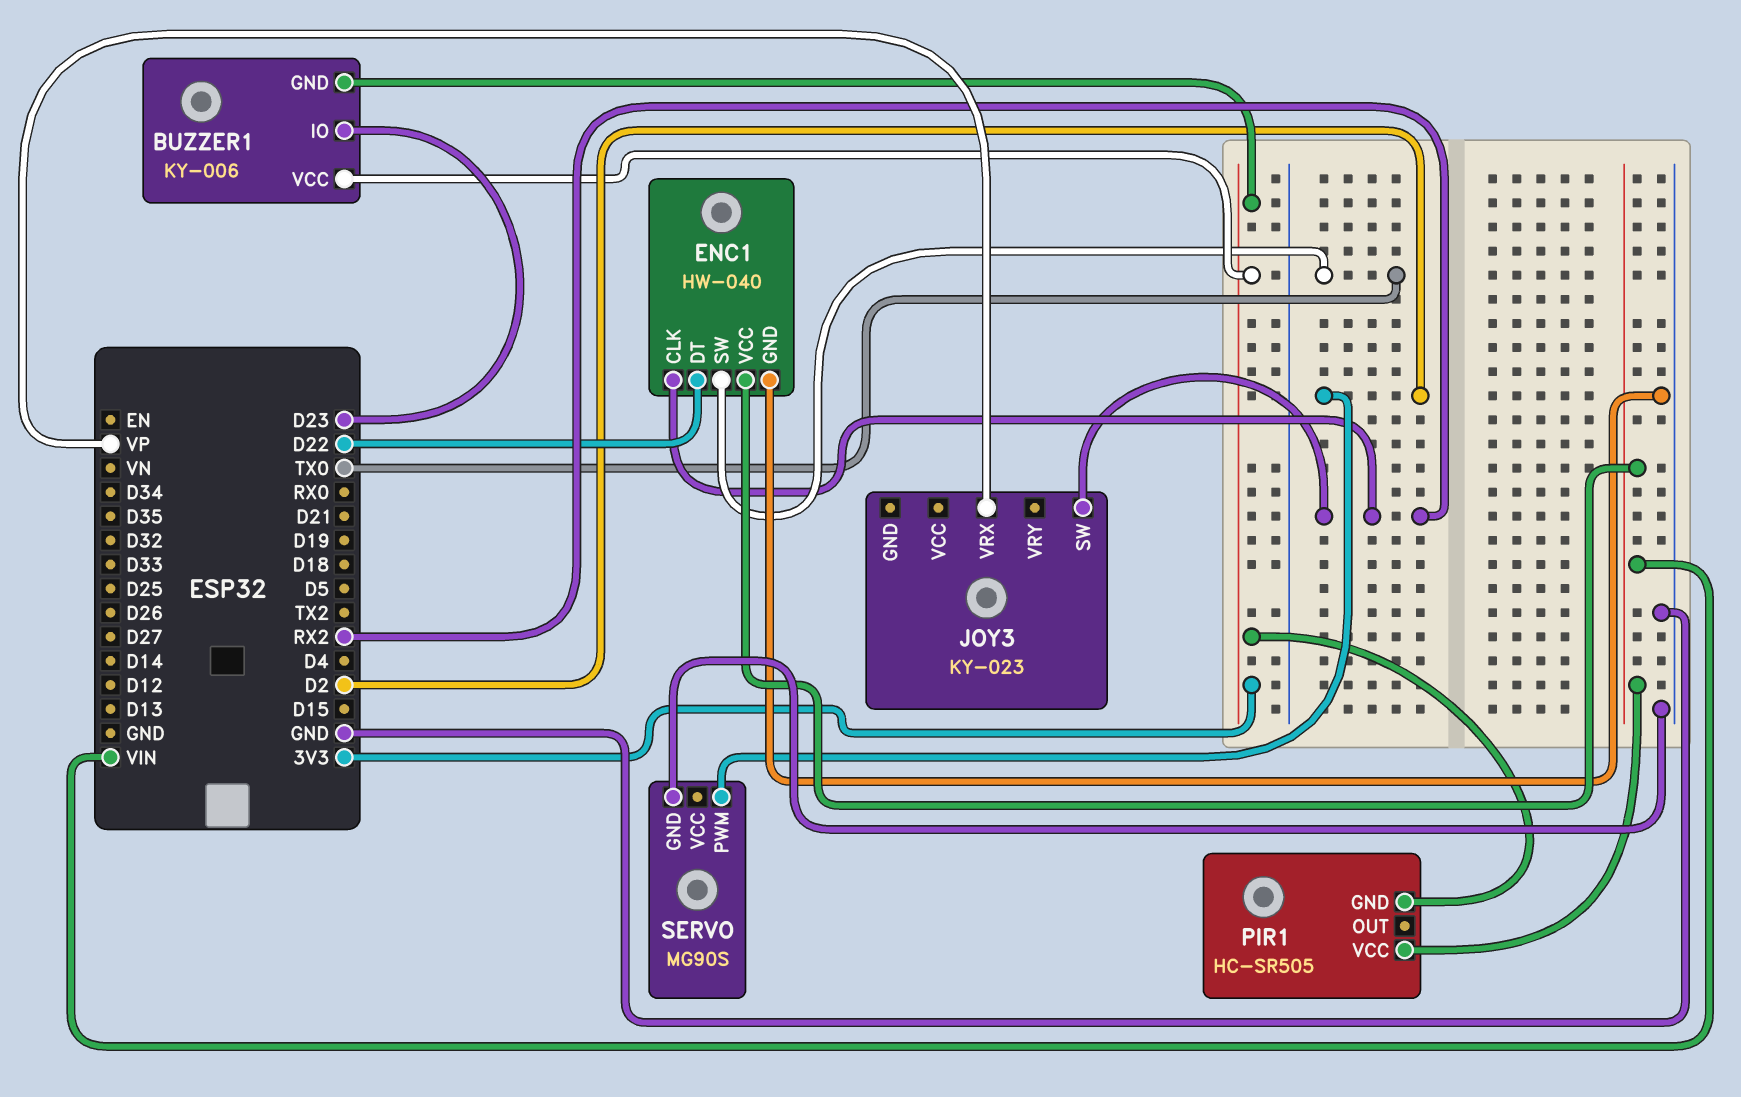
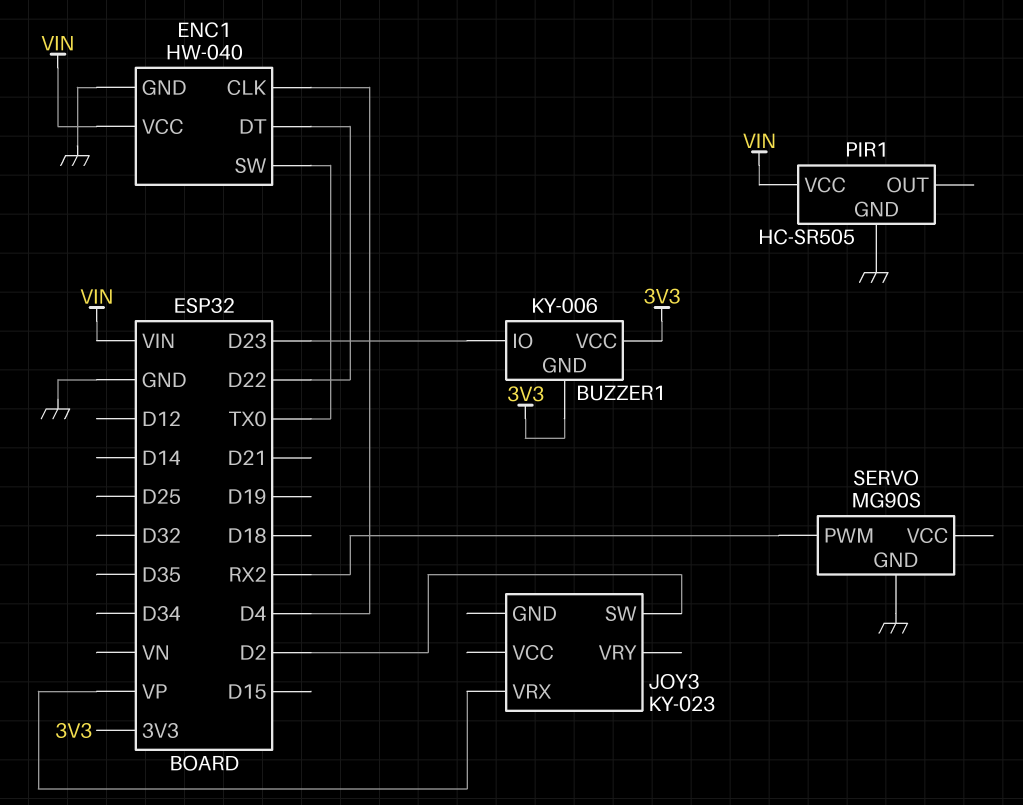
ENC1 pin CLK: RX2 -> D4
JOY3 pin SW: RX2 -> D2
PIR1 pin GND: 3V3 -> GND
SERVO pin PWM: D2 -> RX2

